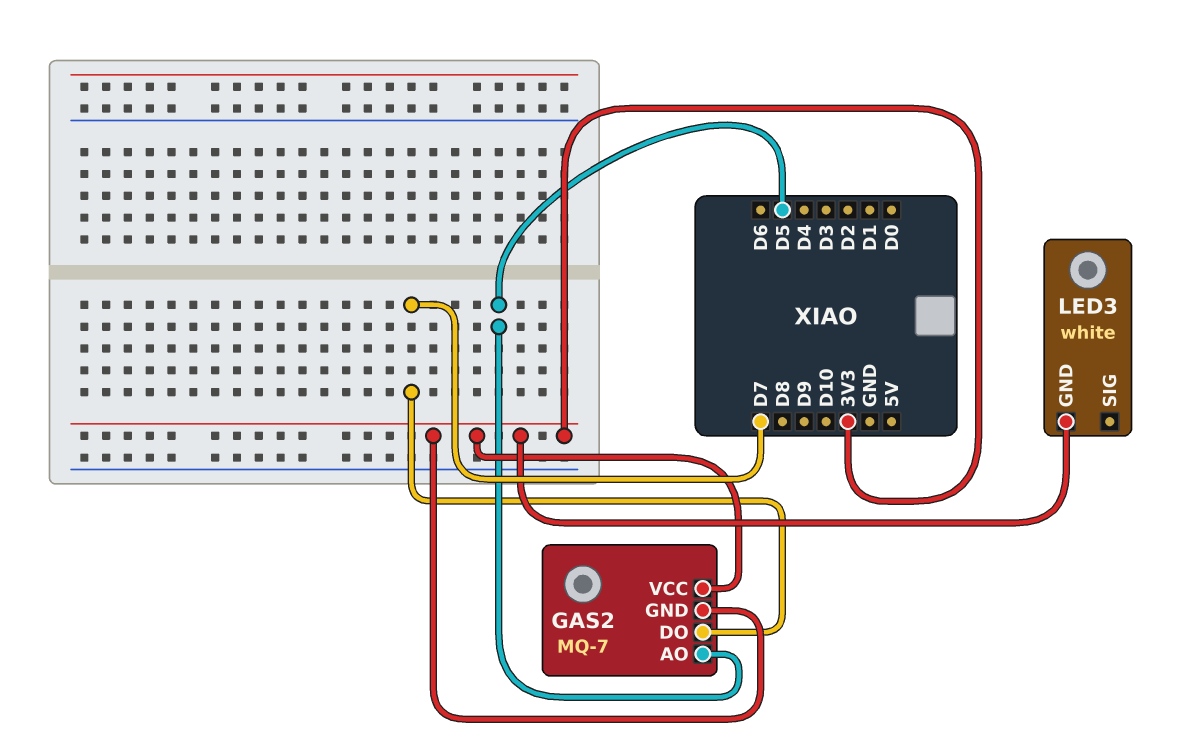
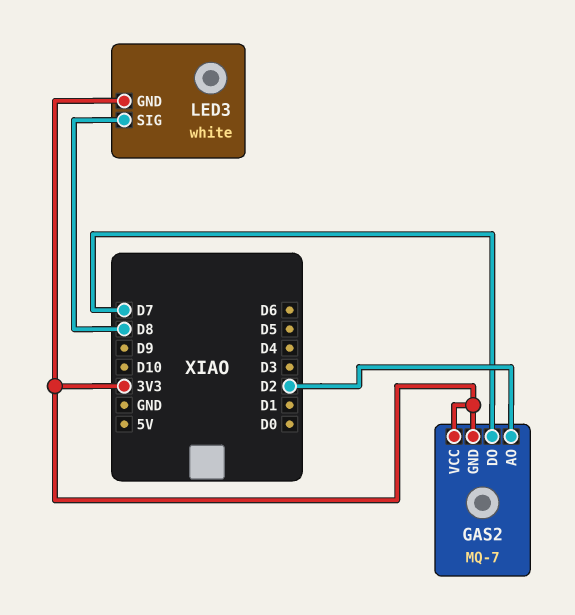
GAS2 pin AO: D5 -> D2
LED3 pin SIG: none -> D8

